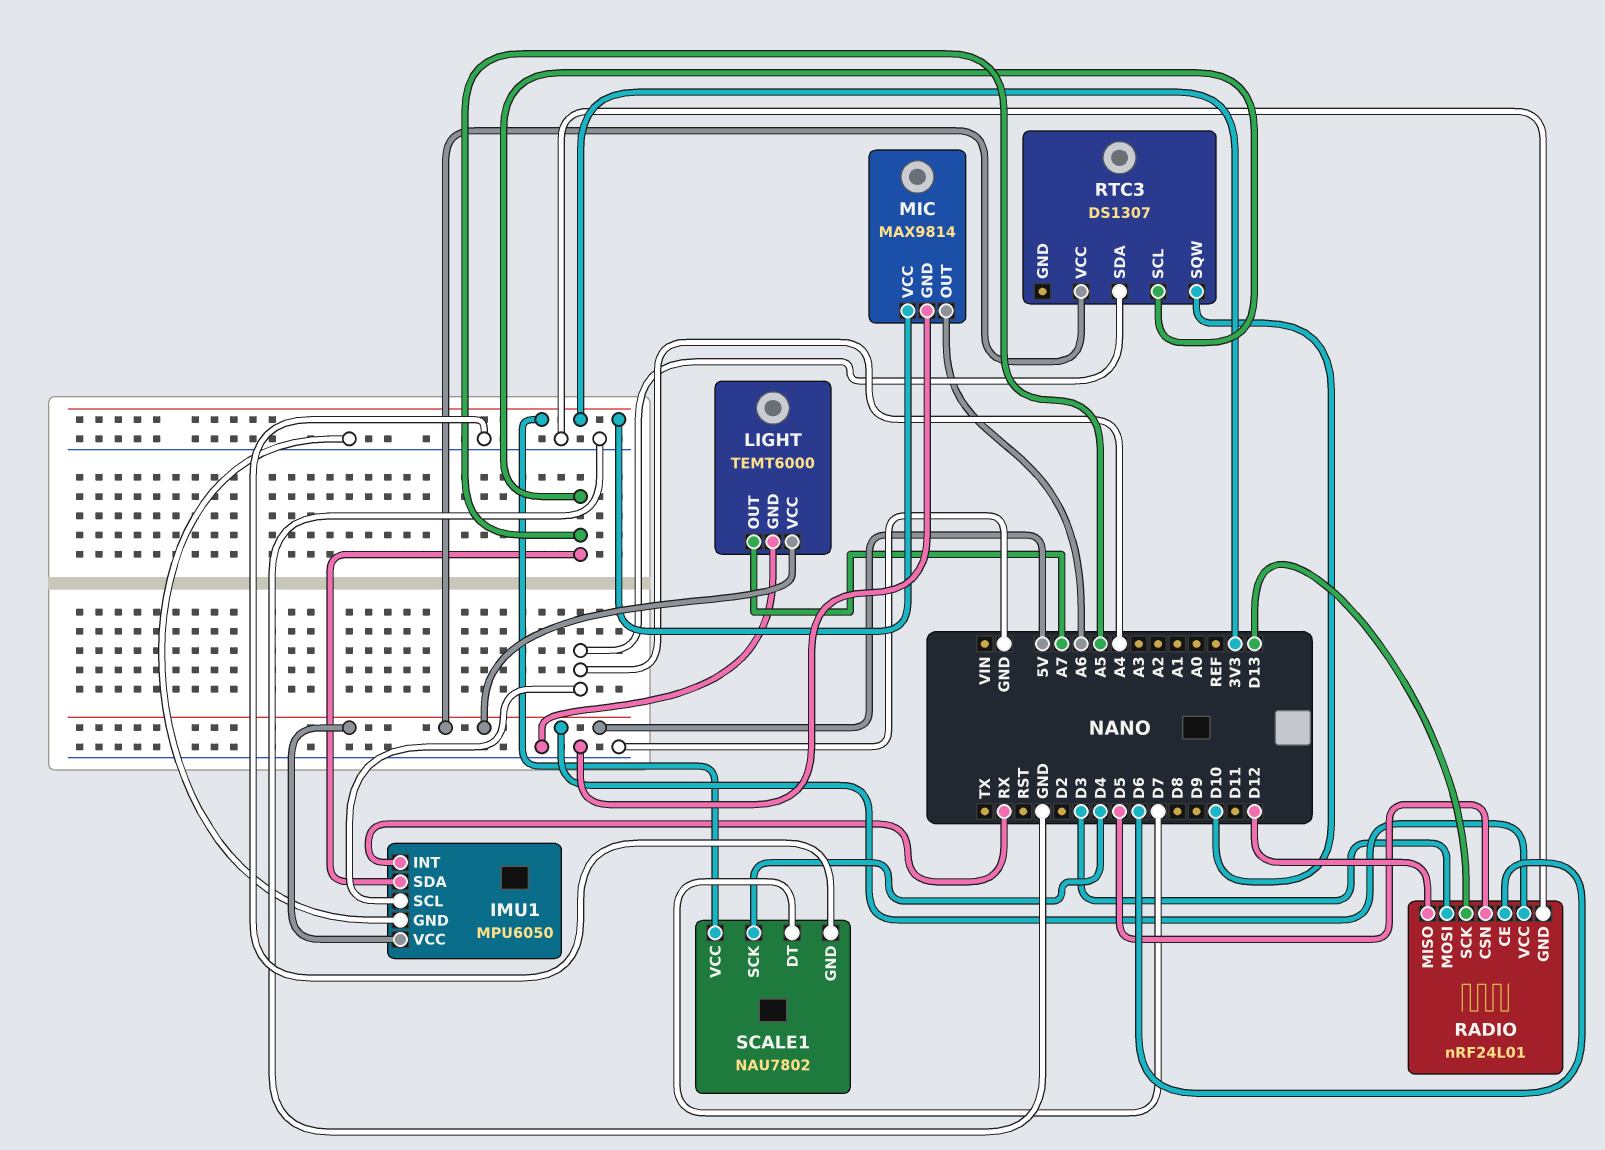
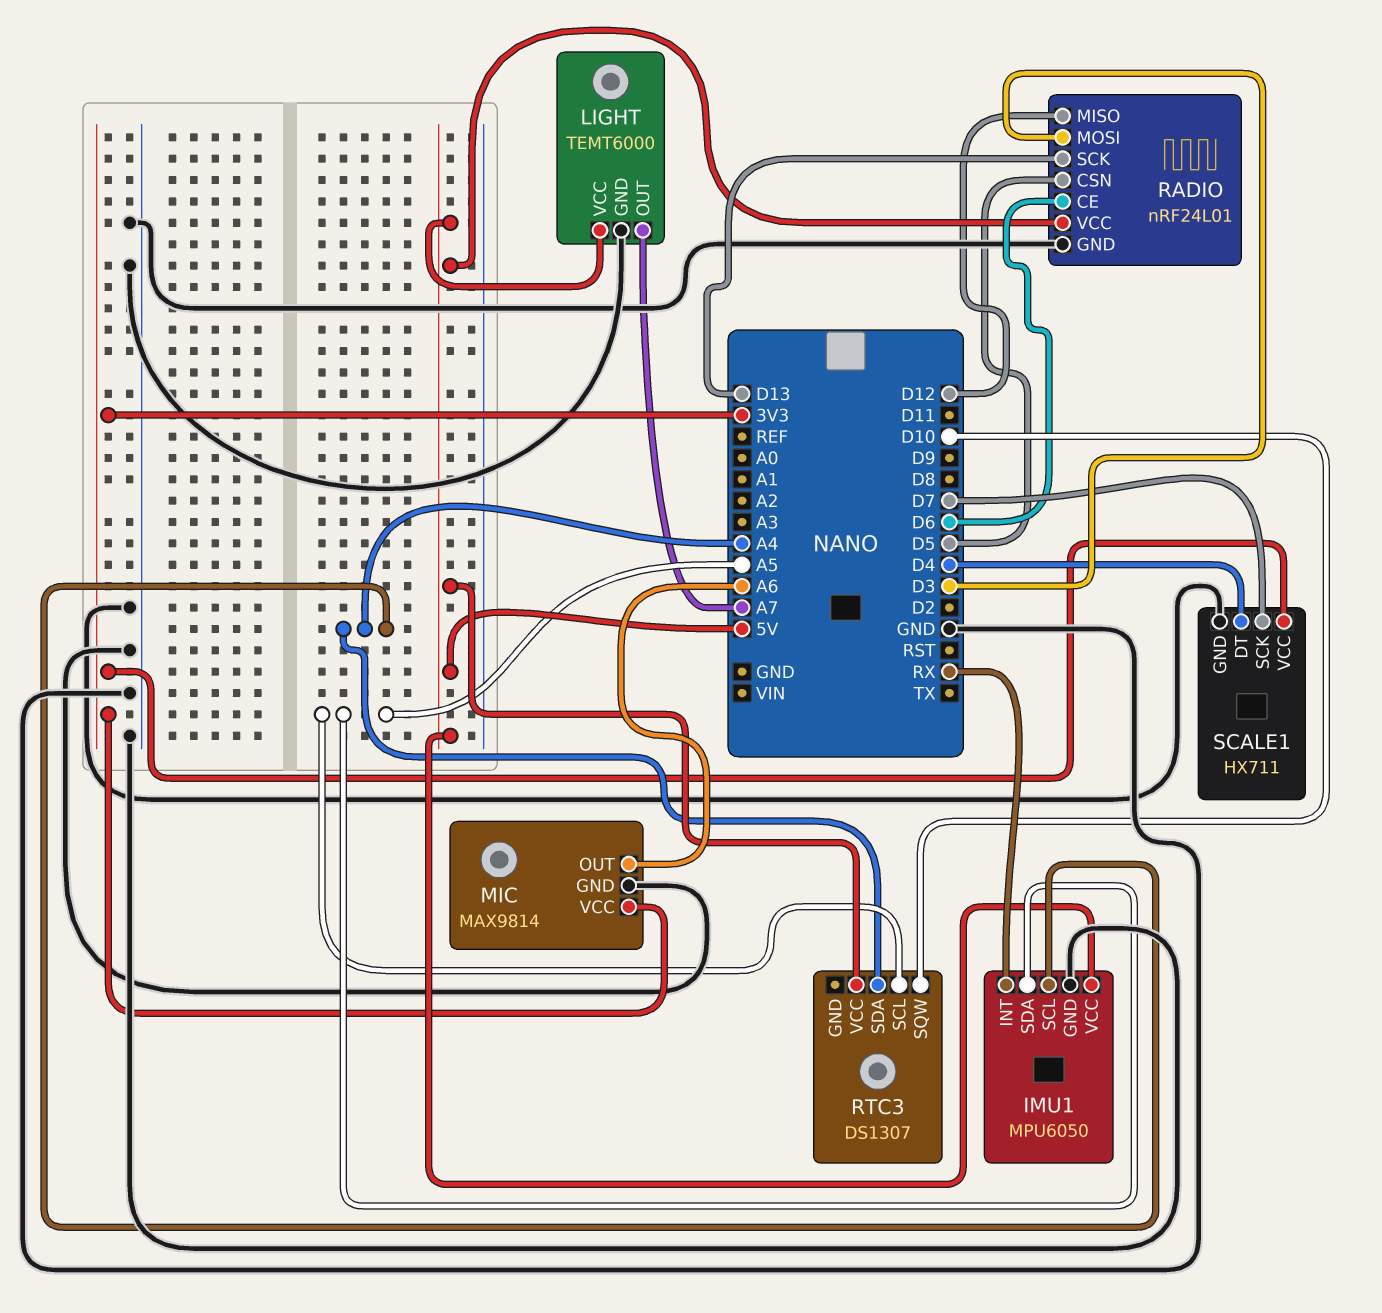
SCALE1: NAU7802 -> HX711
SCALE1 pin DT: D7 -> D4
SCALE1 pin SCK: D4 -> D7

